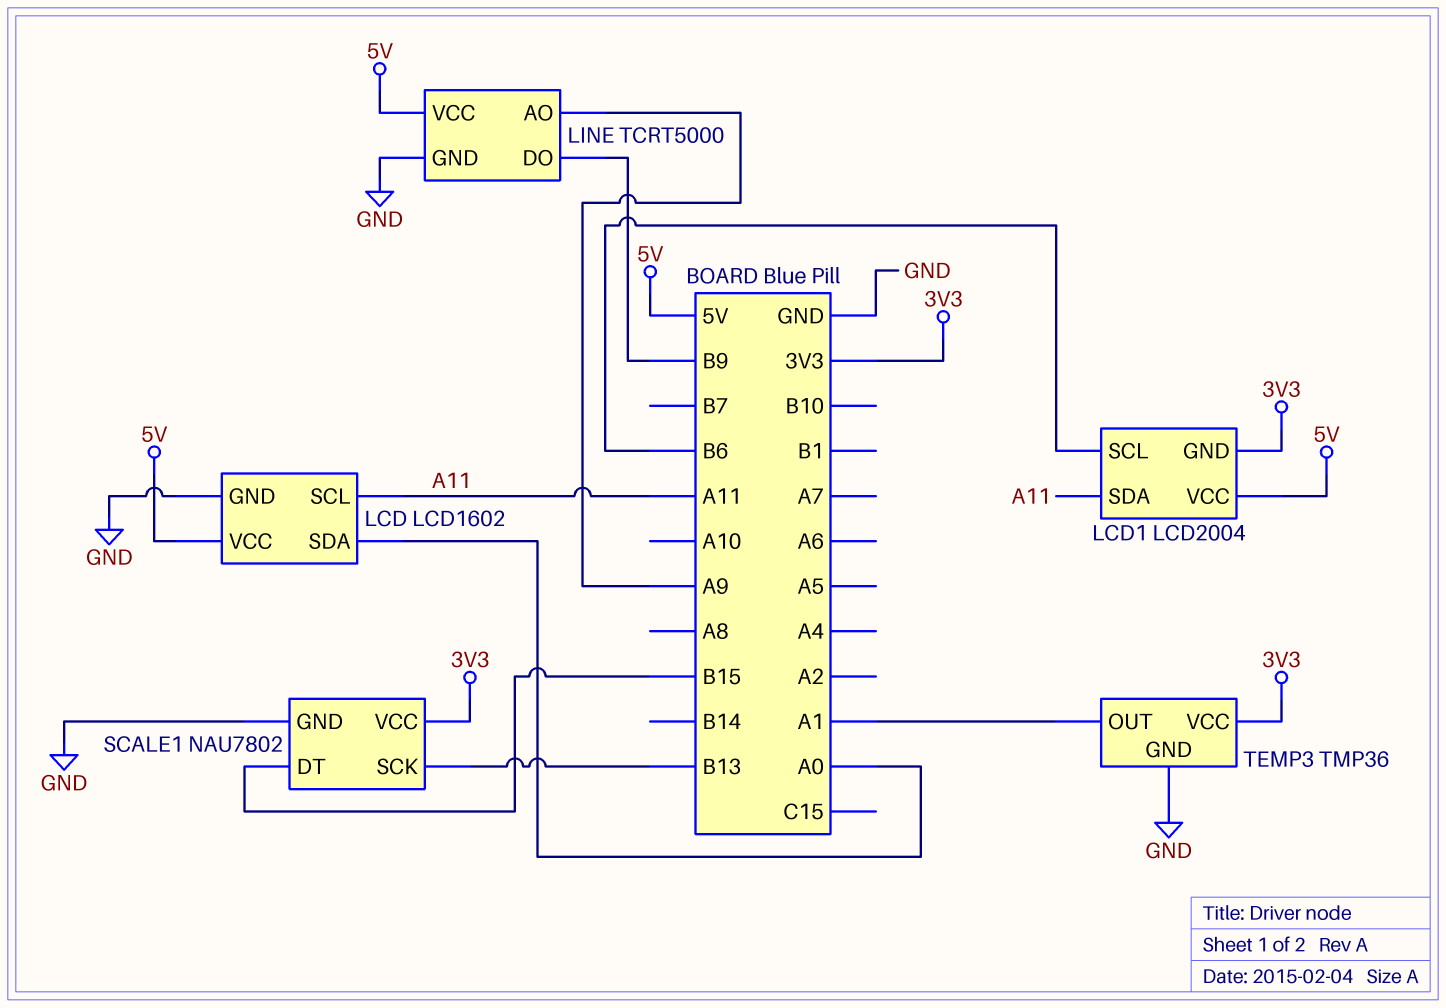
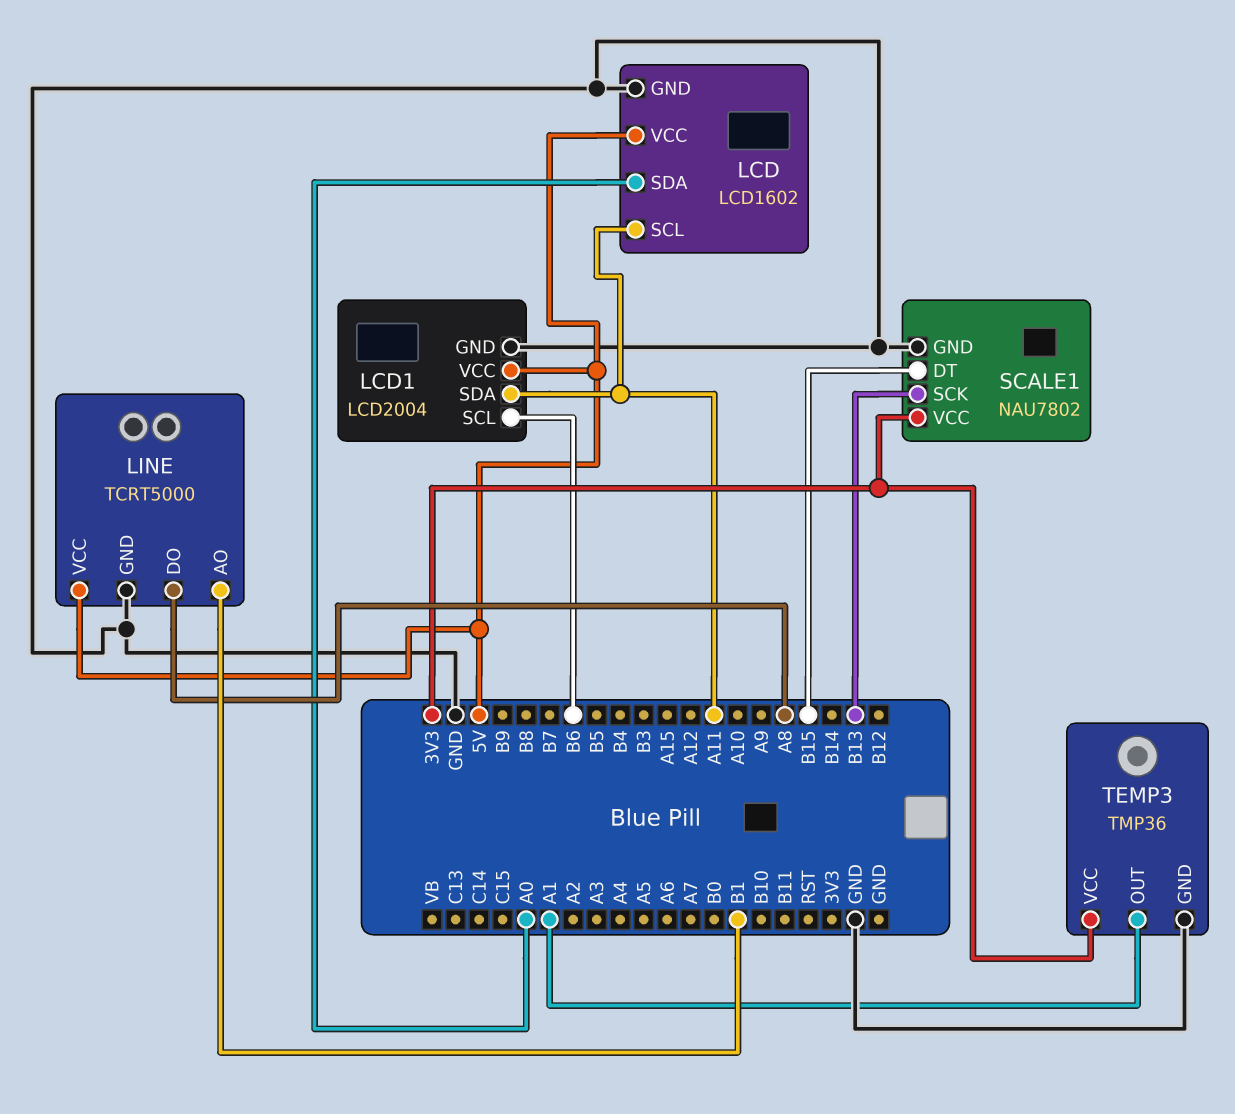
LCD1 pin GND: 3V3 -> GND
LINE pin AO: A9 -> B1
LINE pin DO: B9 -> A8

